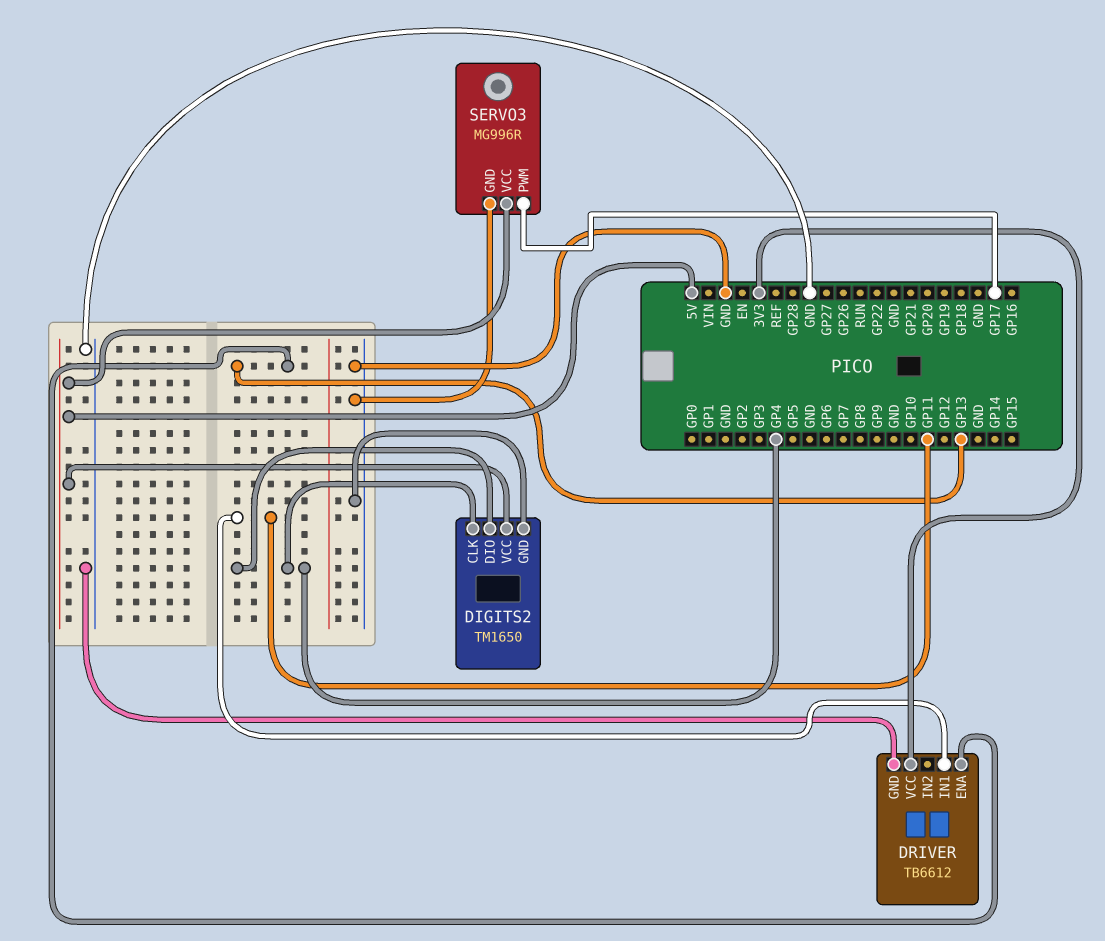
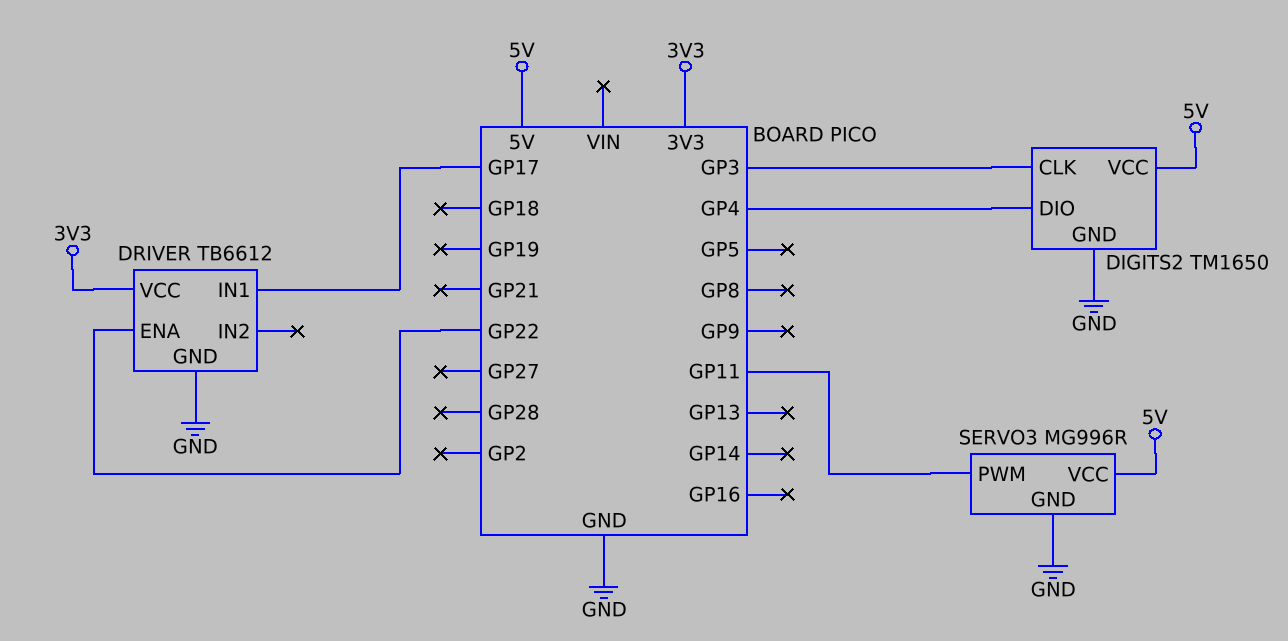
DIGITS2 pin CLK: GP4 -> GP3
DRIVER pin ENA: GP13 -> GP22
DRIVER pin IN1: GP11 -> GP17
SERVO3 pin PWM: GP17 -> GP11

